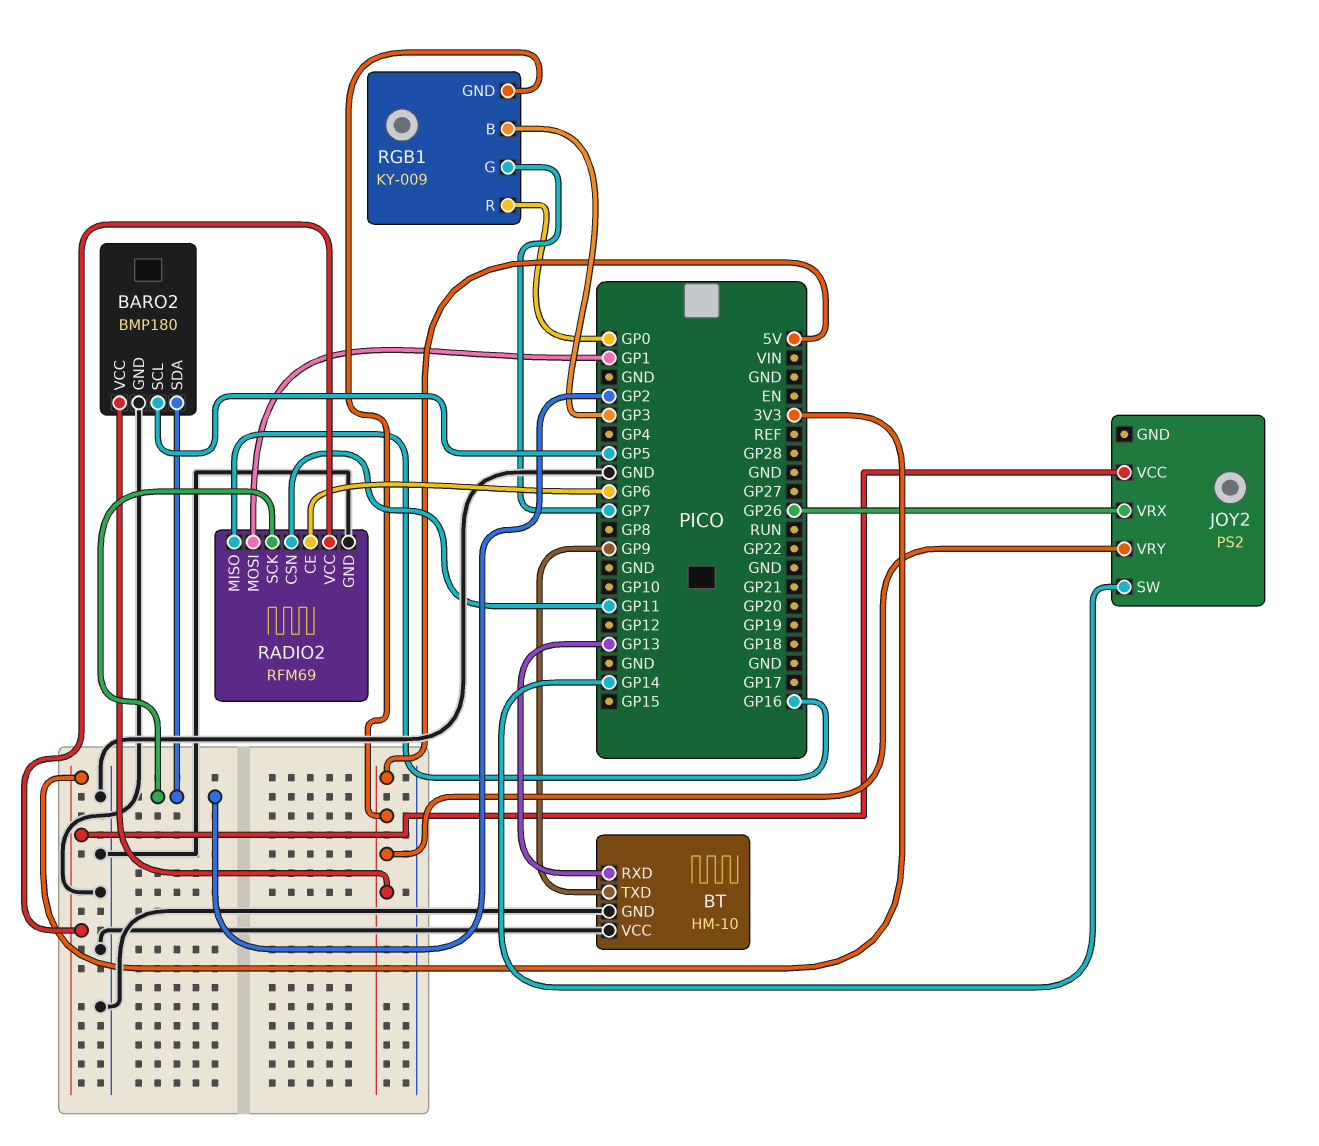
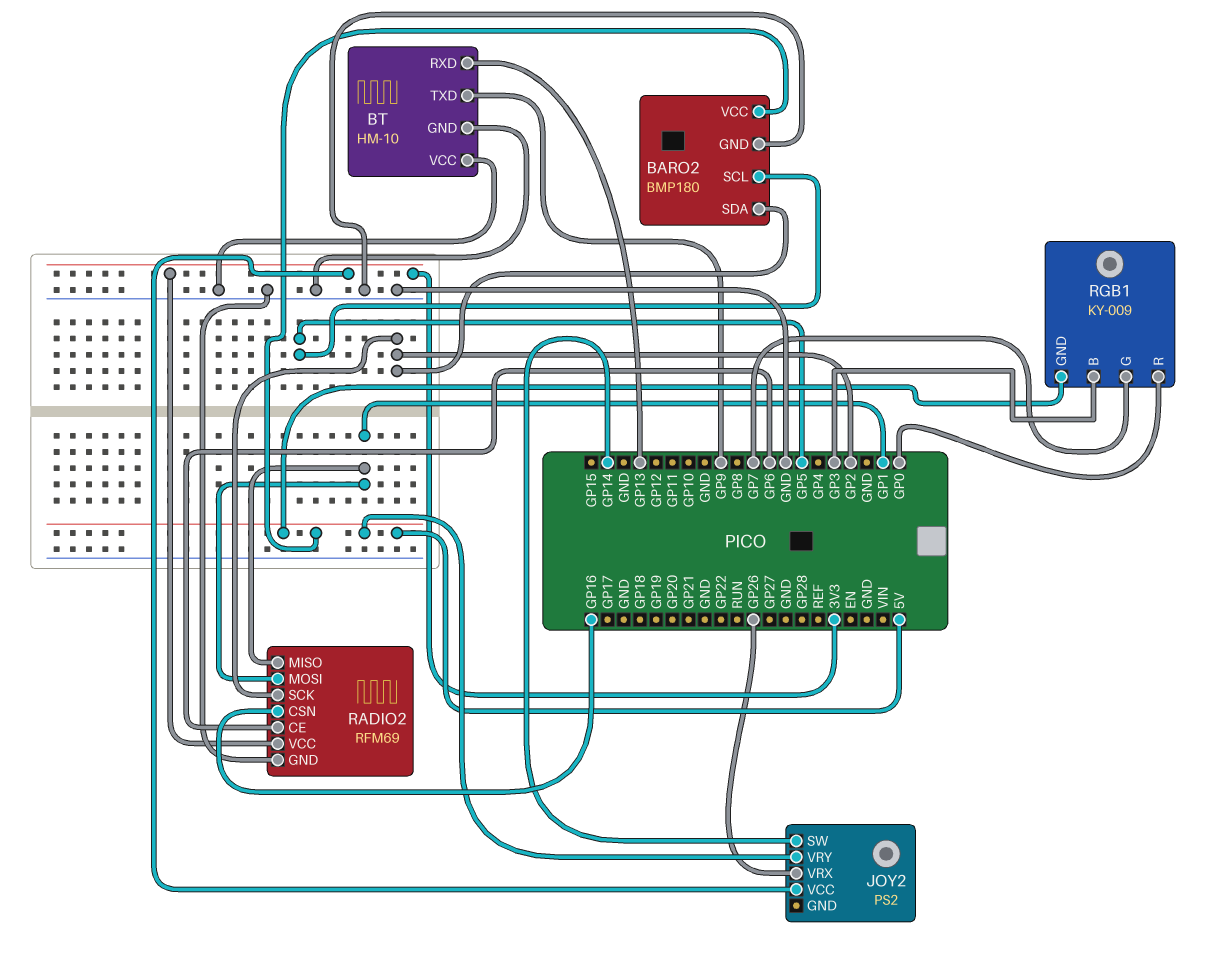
RADIO2 pin CSN: GP11 -> GP16
RADIO2 pin MISO: GP16 -> GP1

